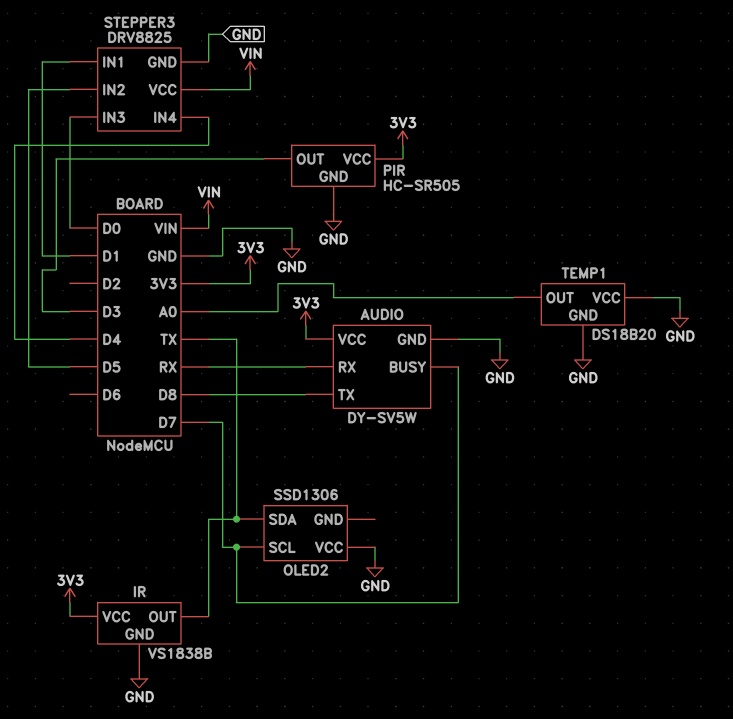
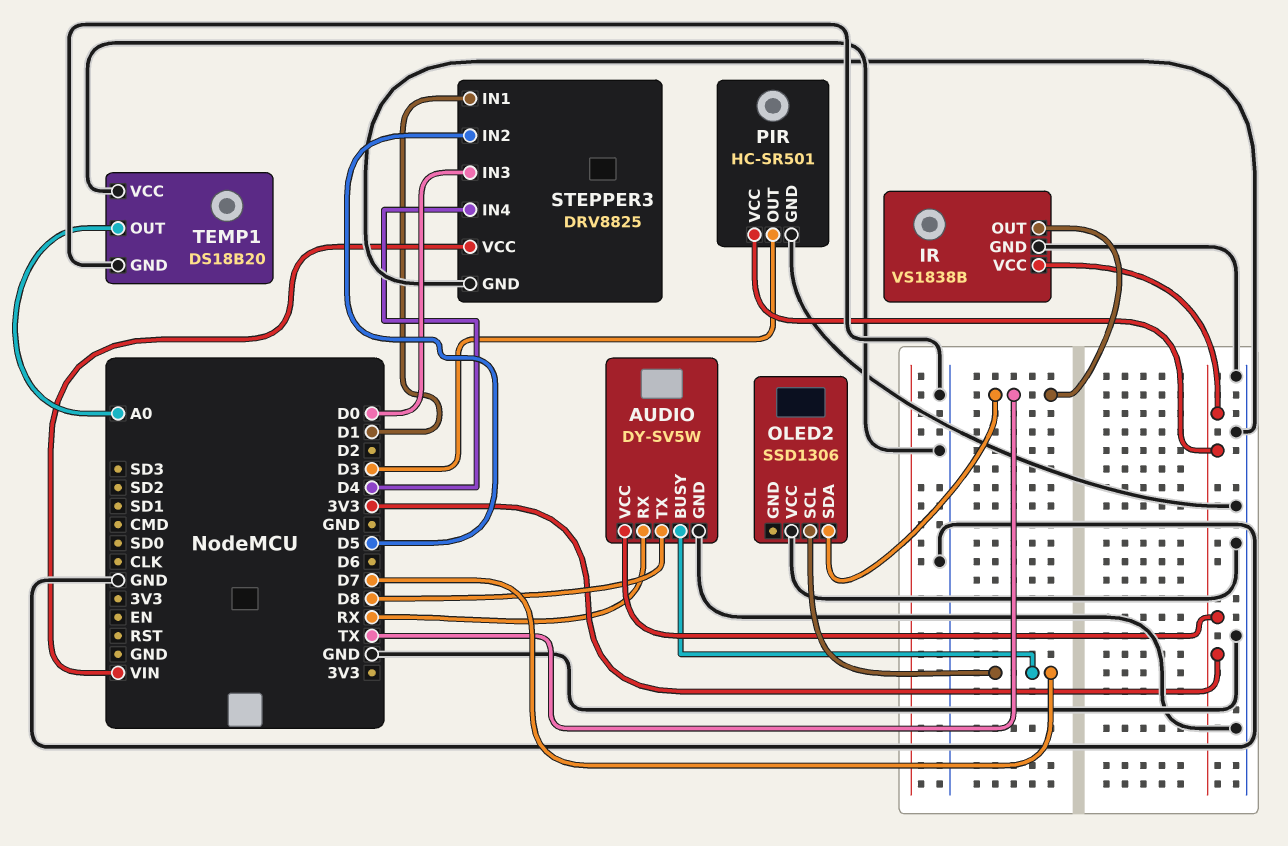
PIR: HC-SR505 -> HC-SR501

